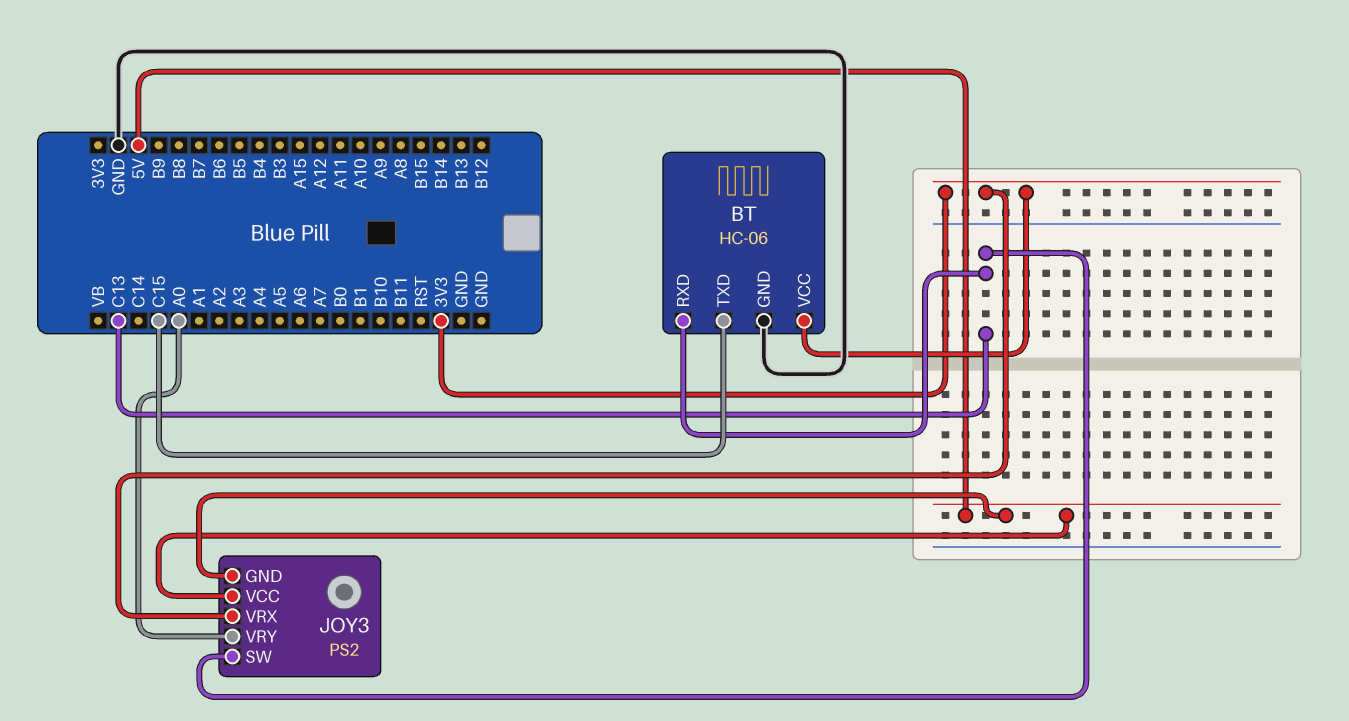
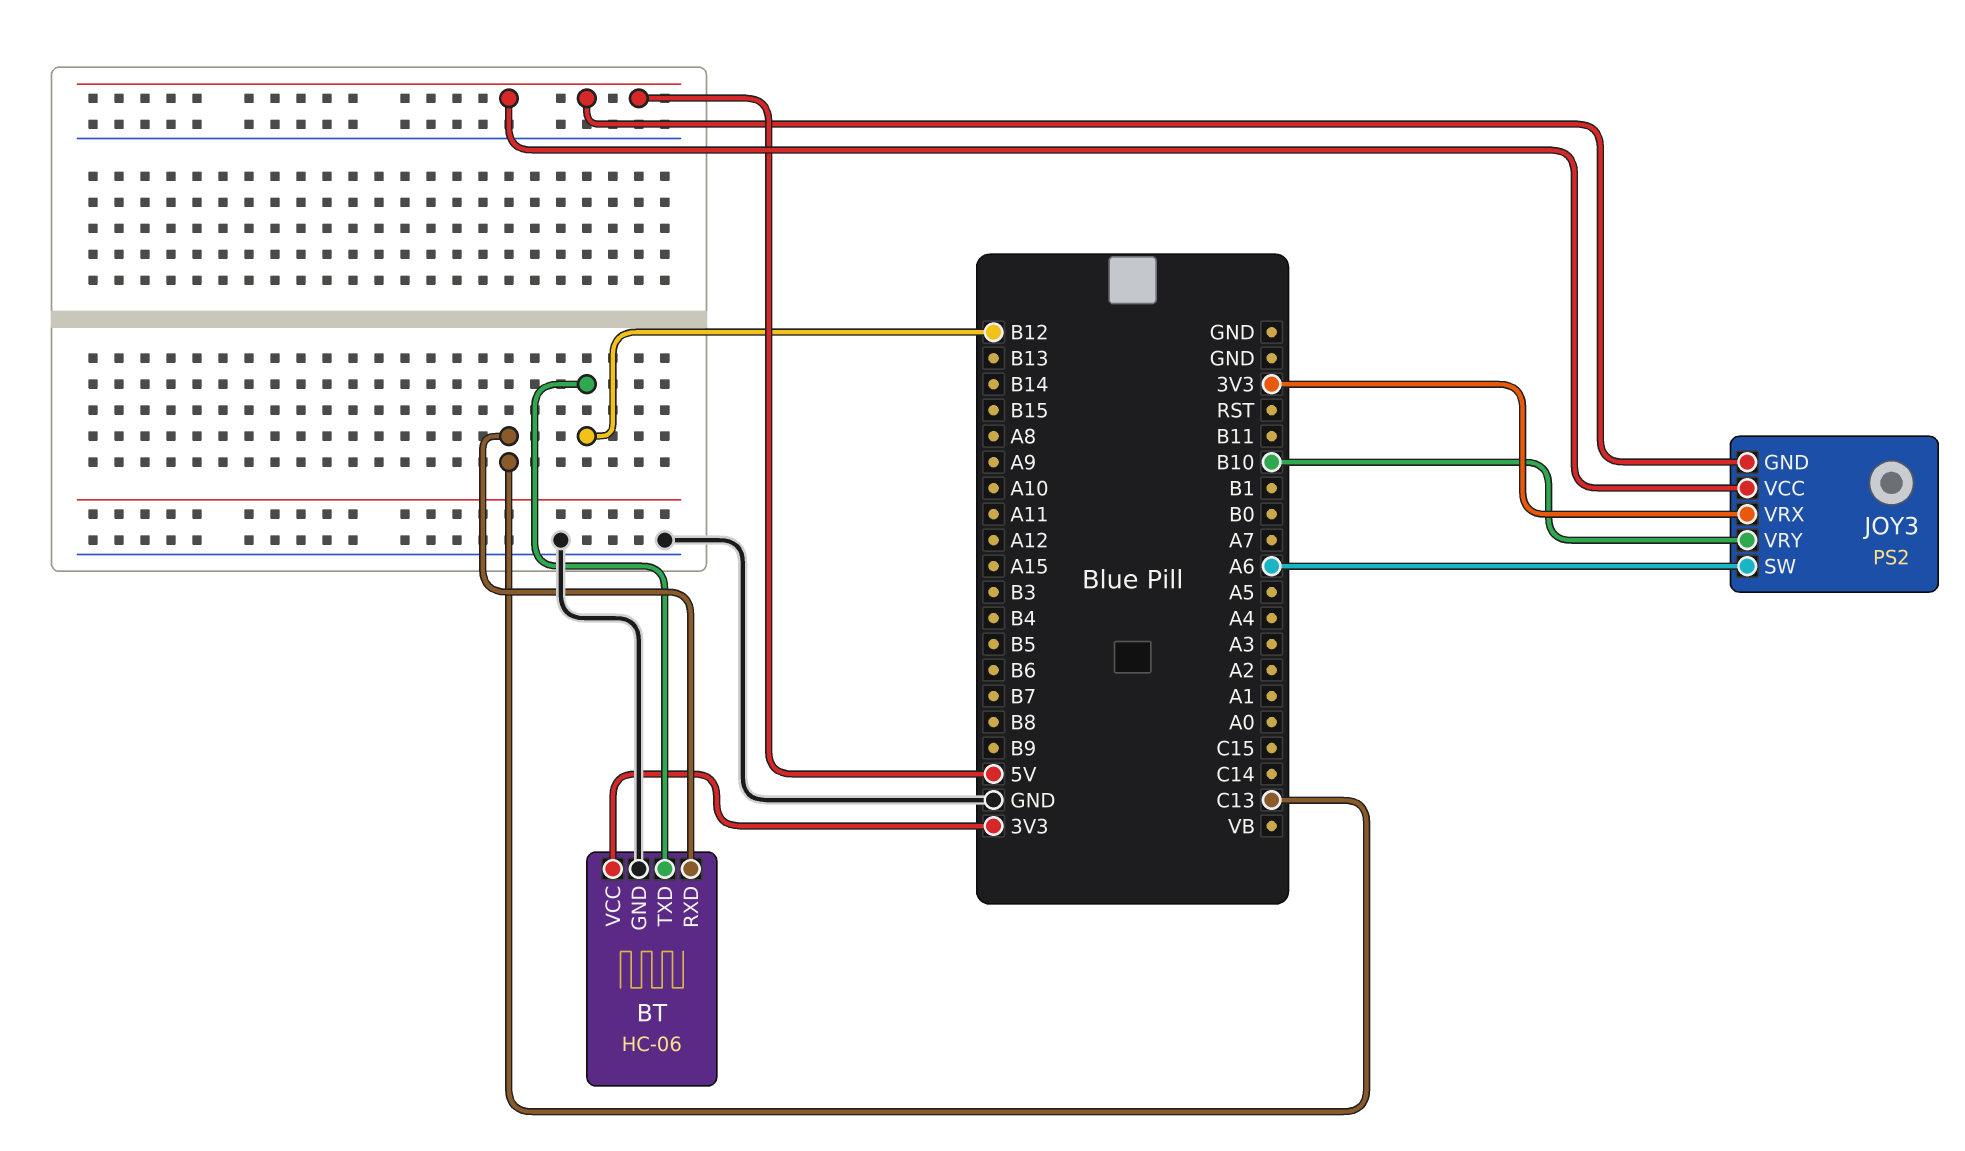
BT pin TXD: C15 -> B12
JOY3 pin SW: C13 -> A6
JOY3 pin VRY: A0 -> B10

